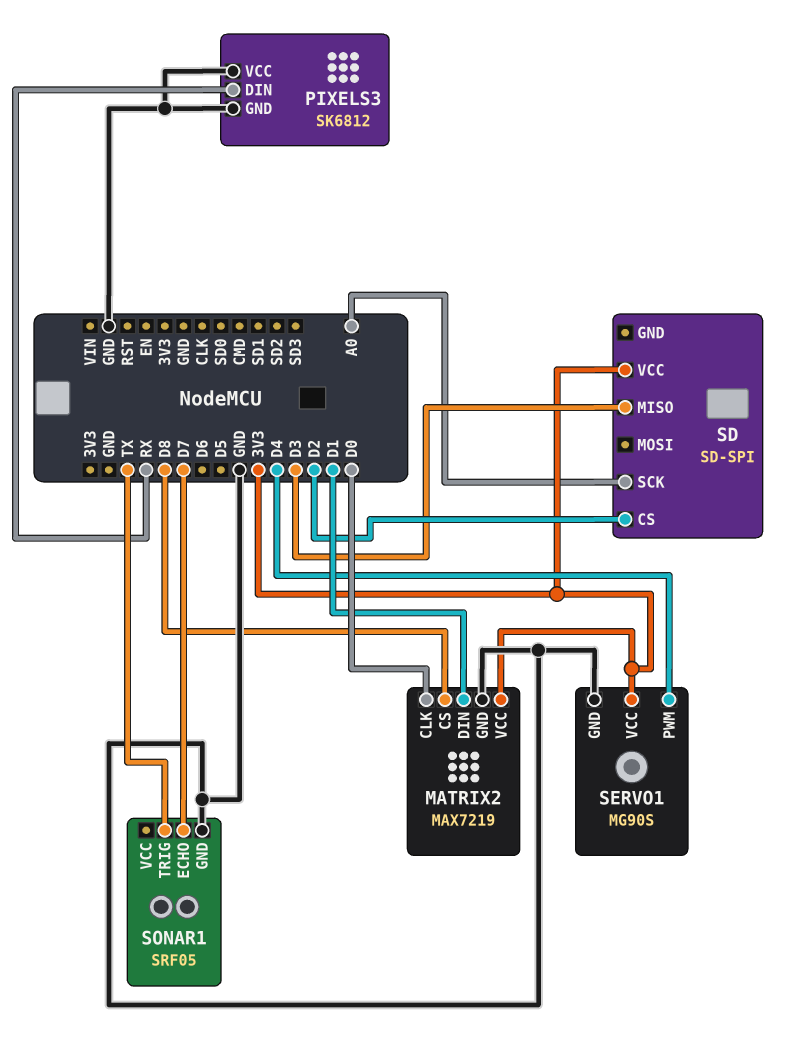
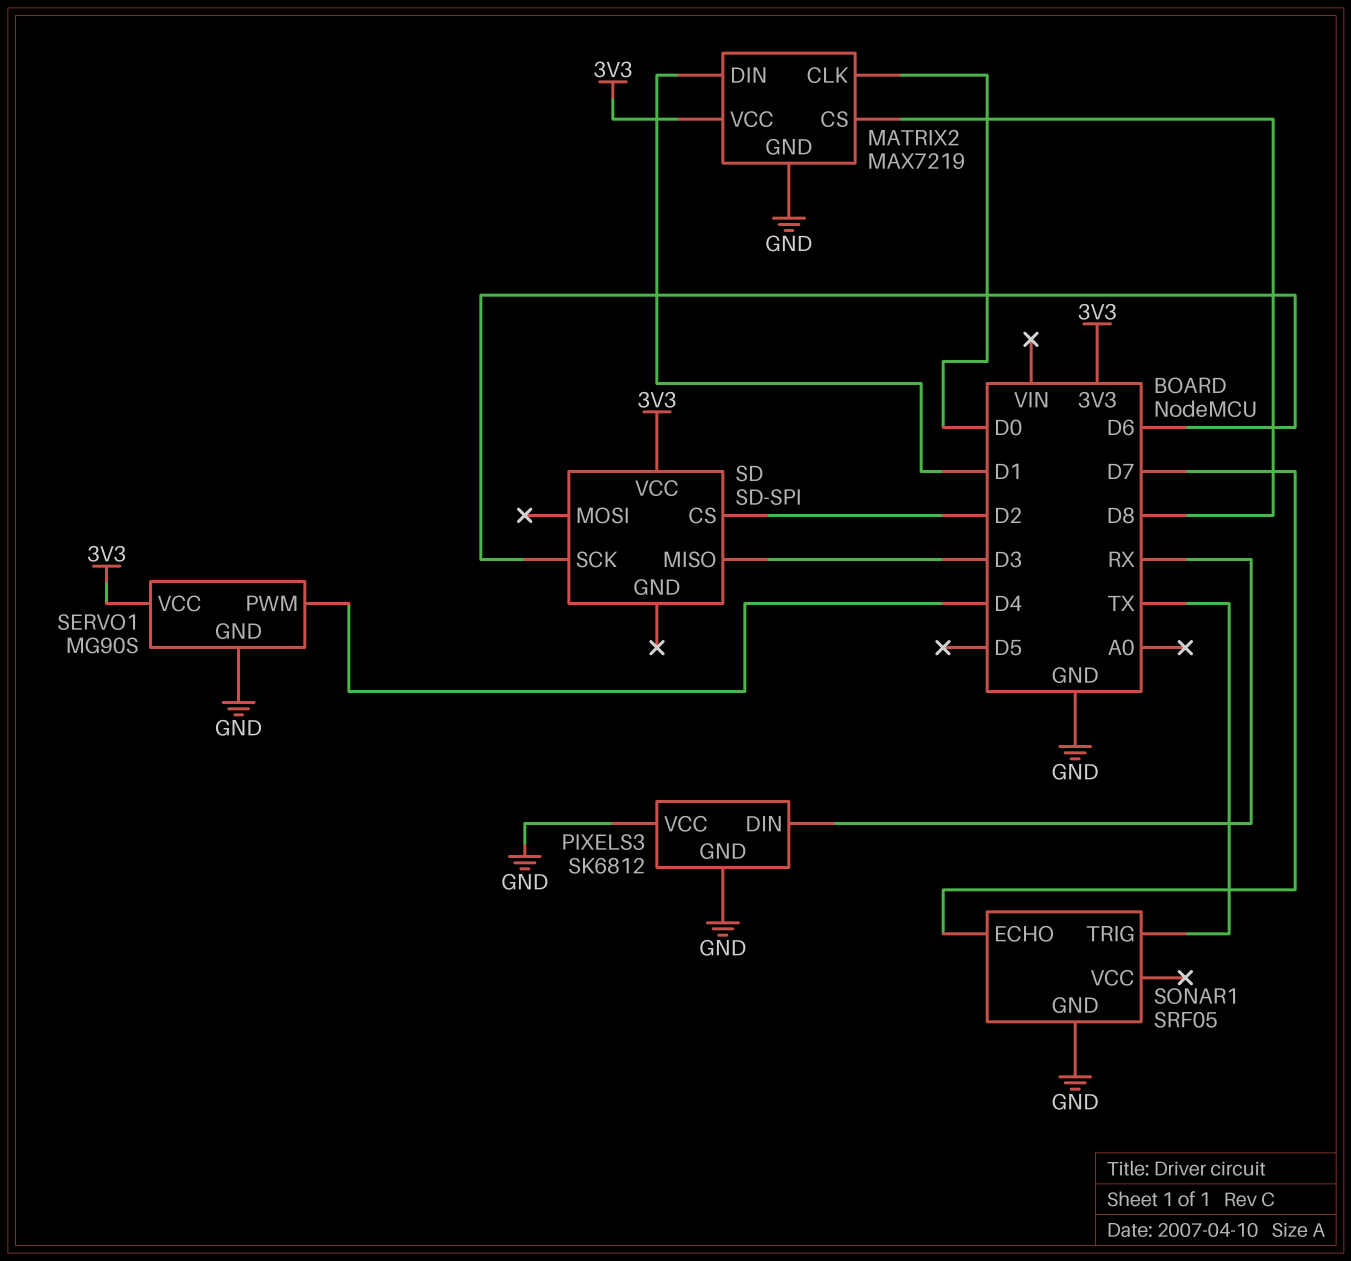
SD pin SCK: A0 -> D6

